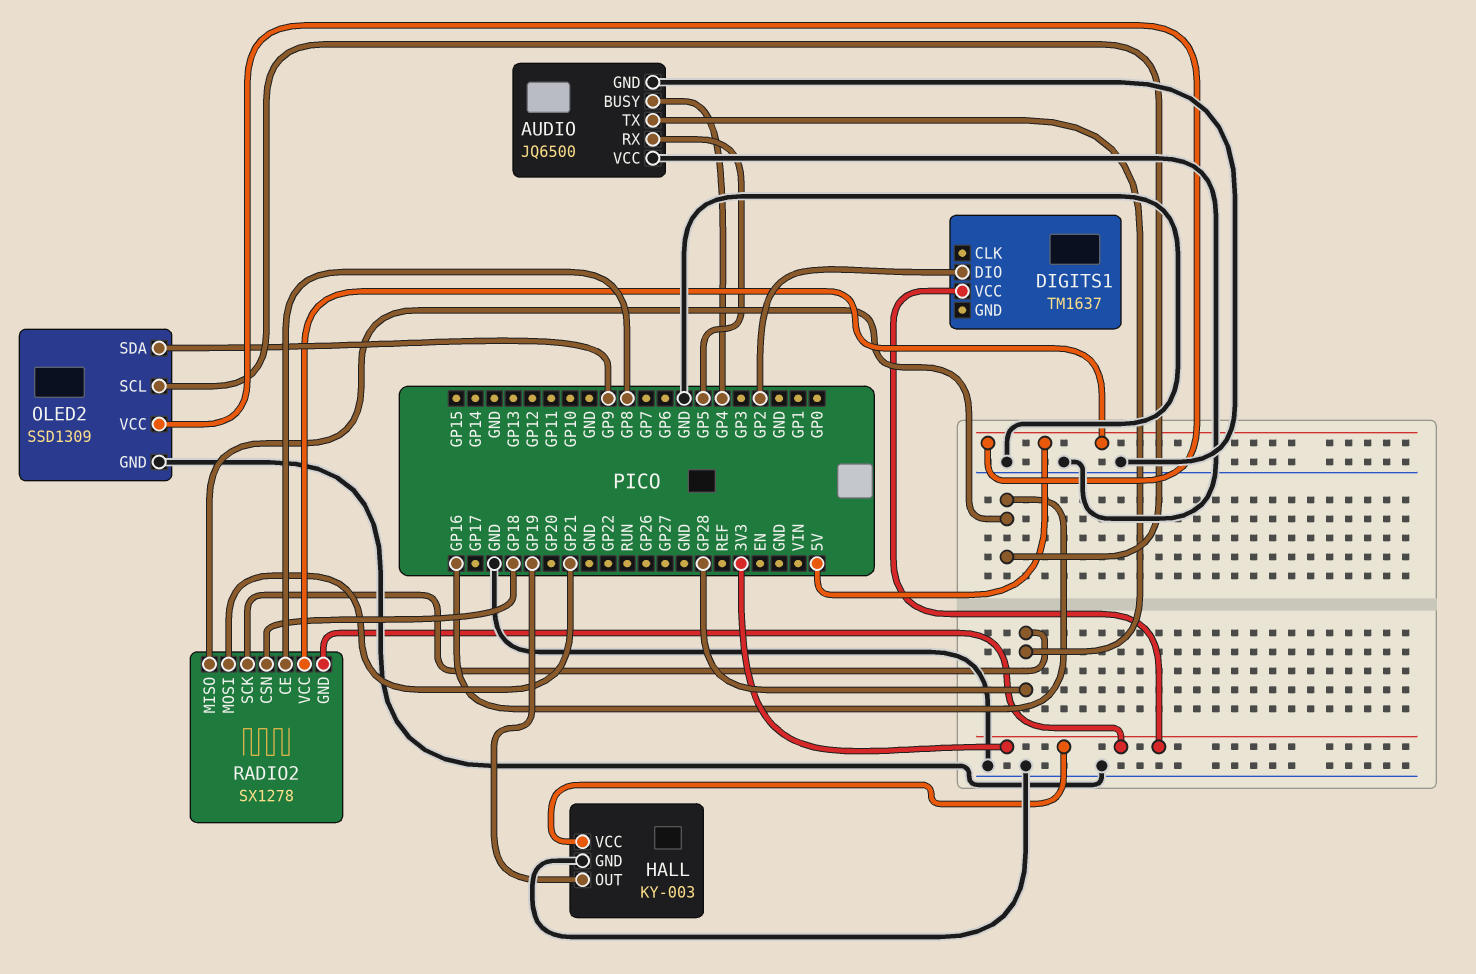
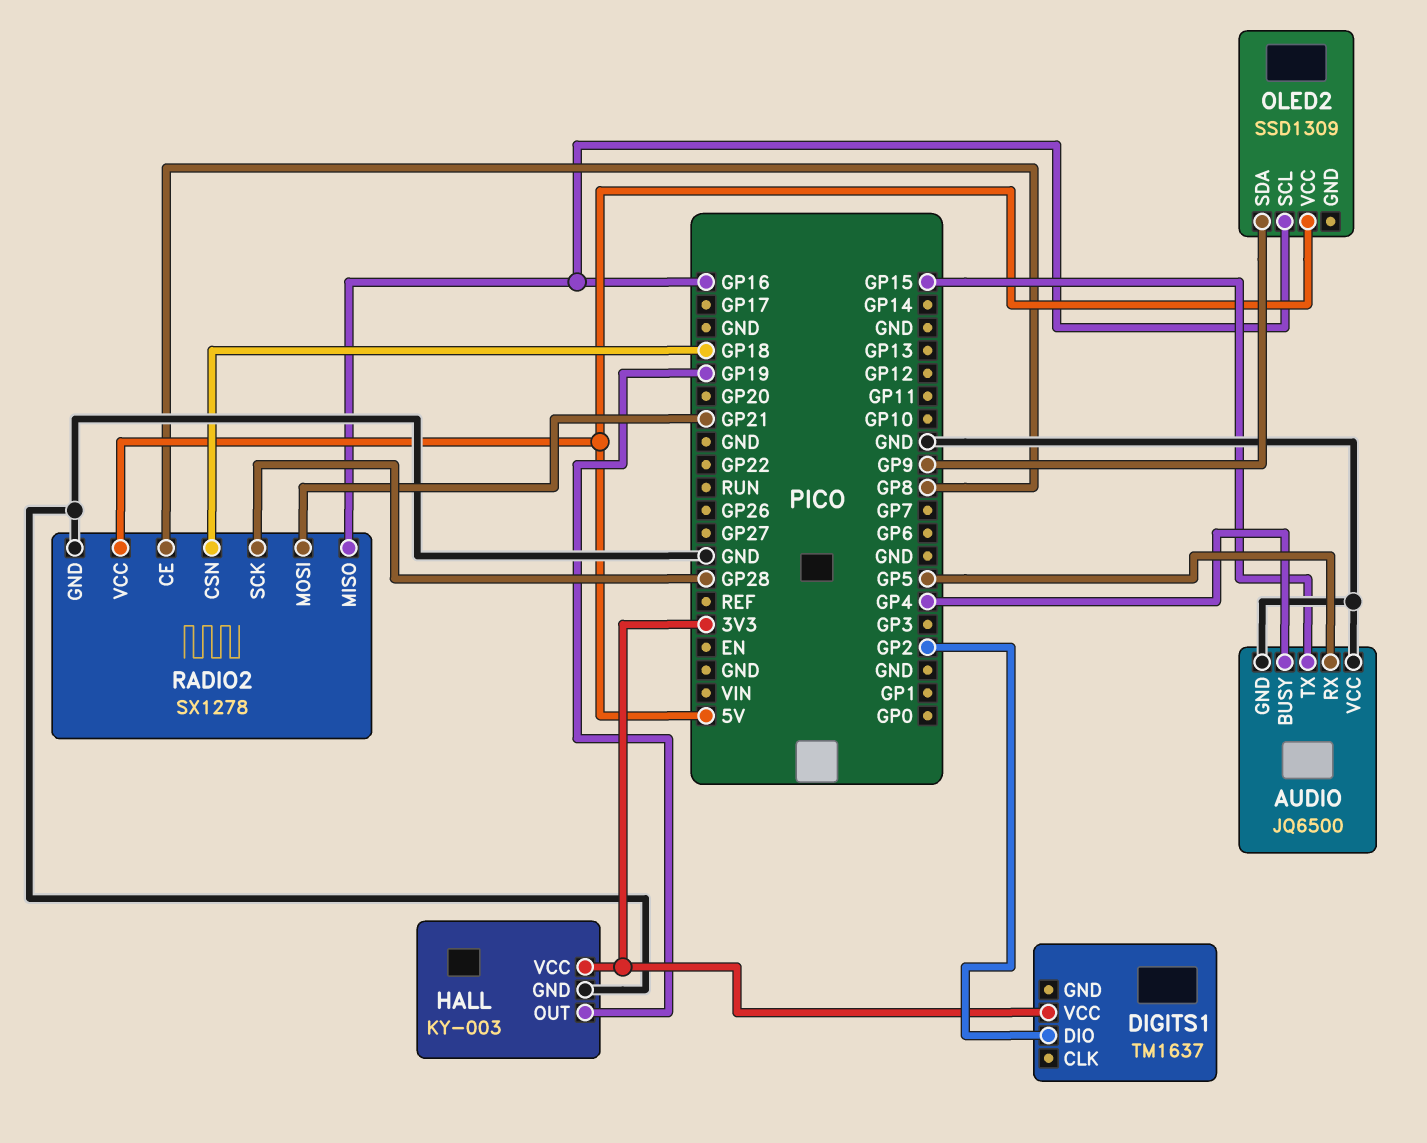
AUDIO pin TX: GP28 -> GP15
OLED2 pin GND: GND -> none
RADIO2 pin GND: 3V3 -> GND

